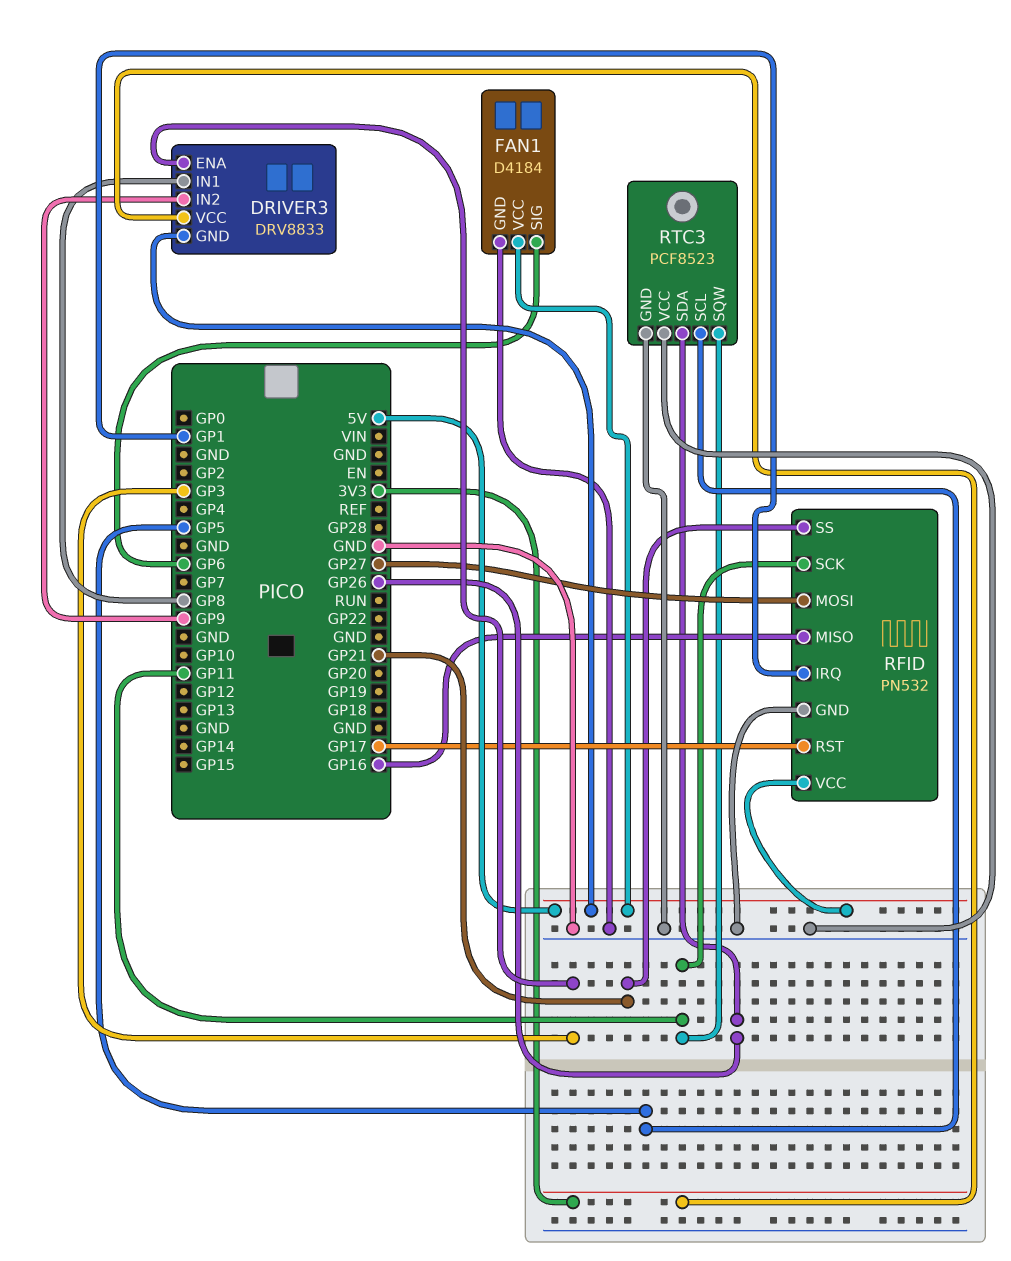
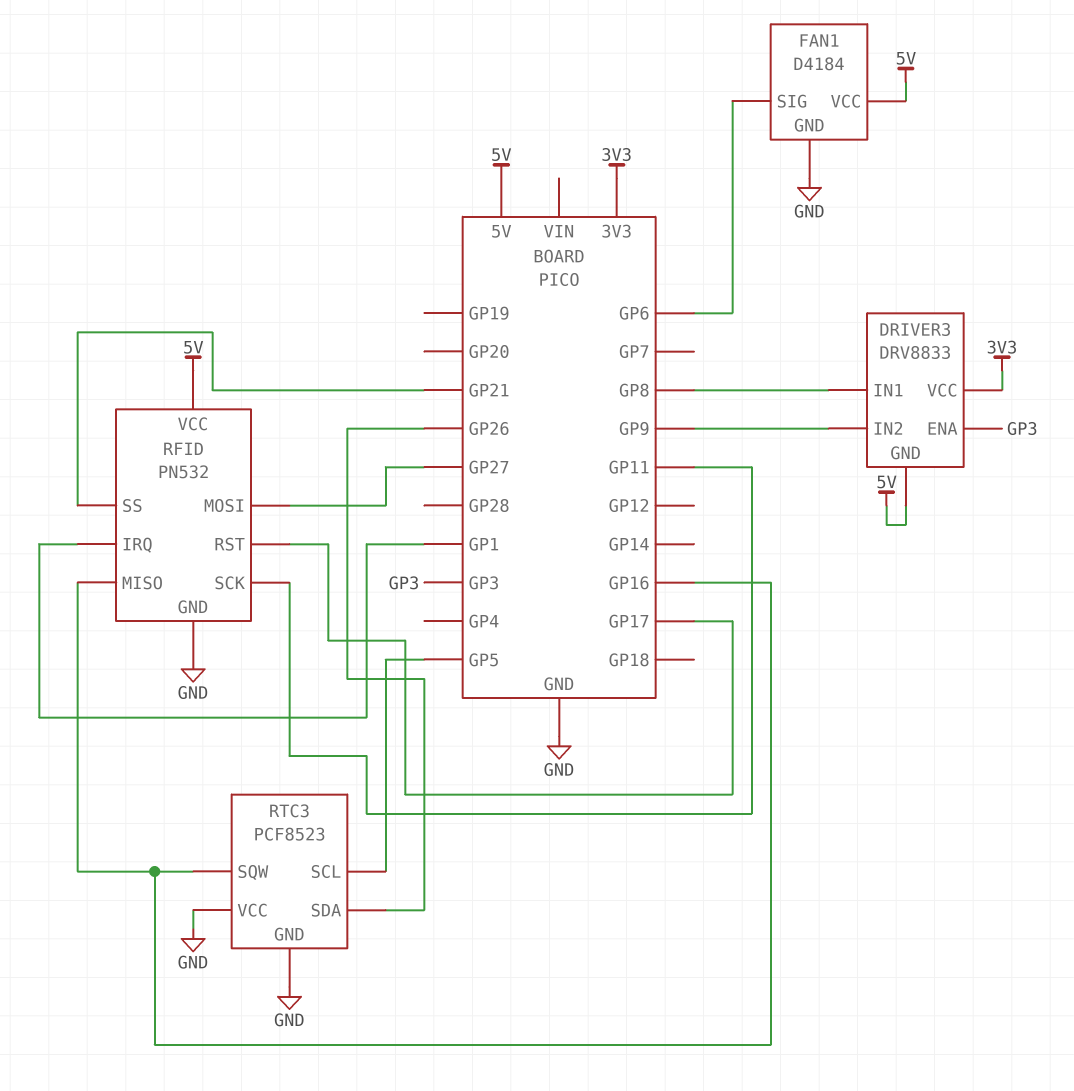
RTC3 pin SQW: GP11 -> GP16

